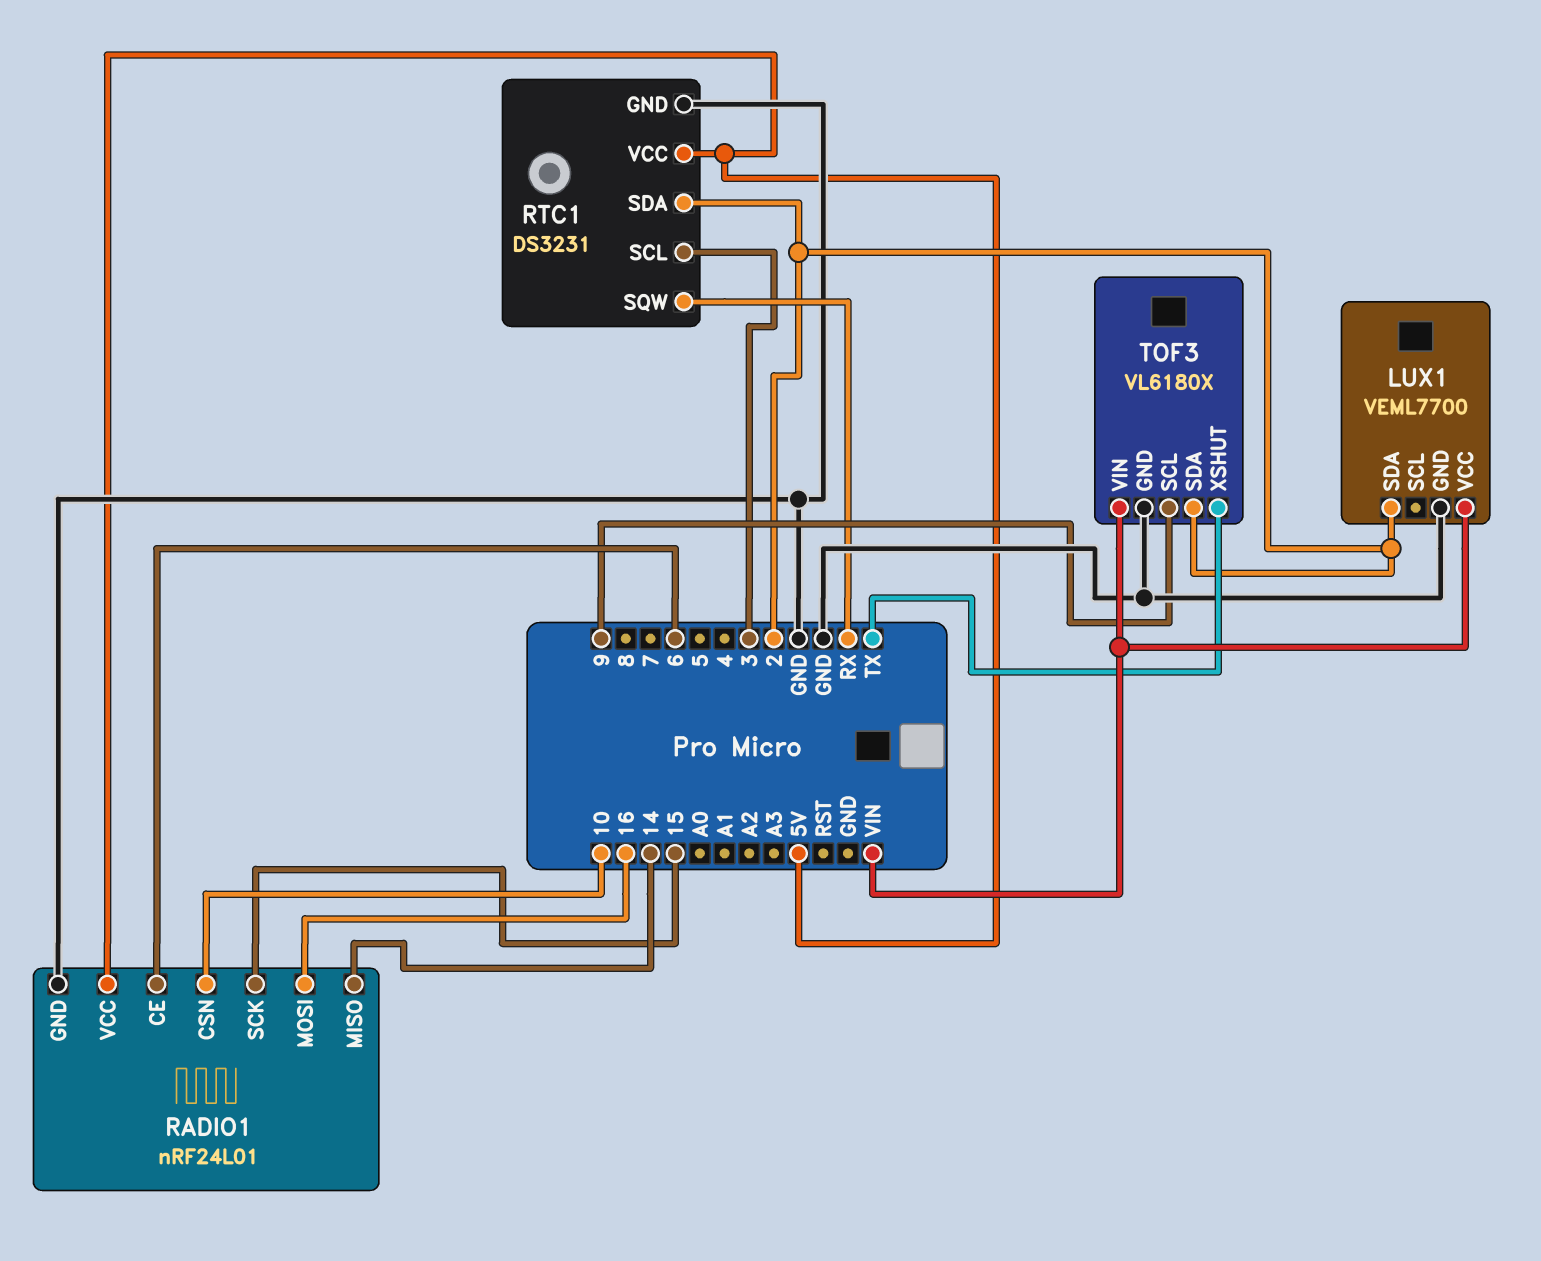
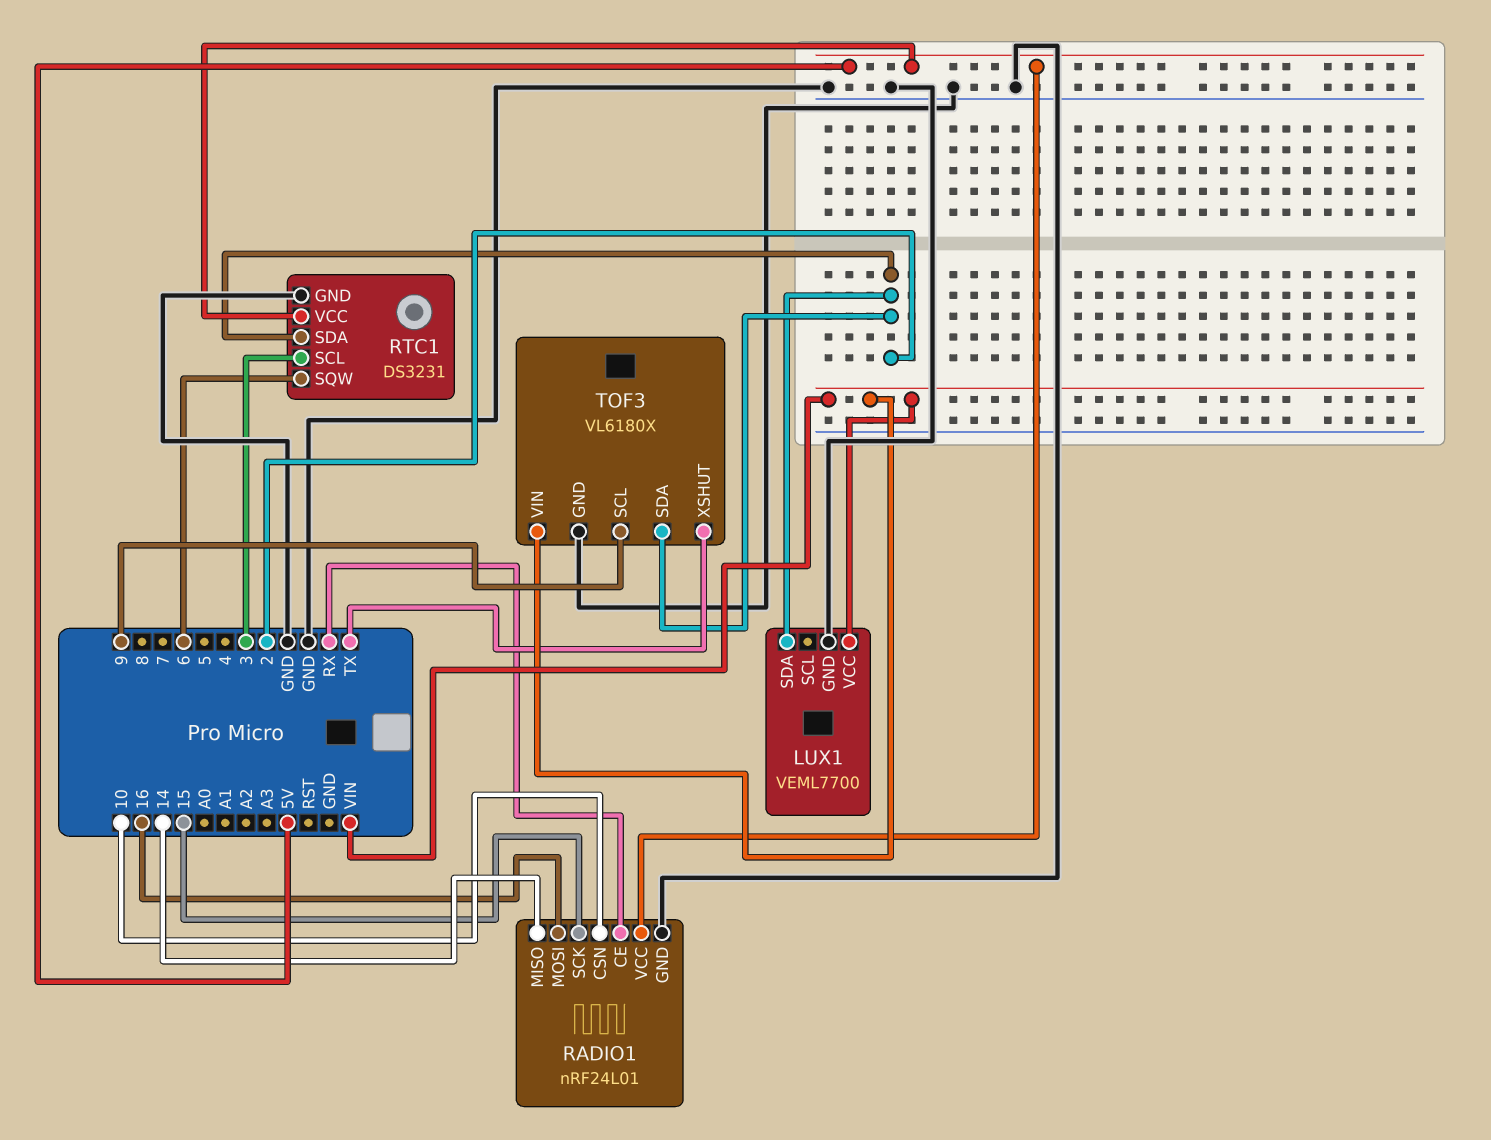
RADIO1 pin CE: 6 -> RX
RTC1 pin SQW: RX -> 6

